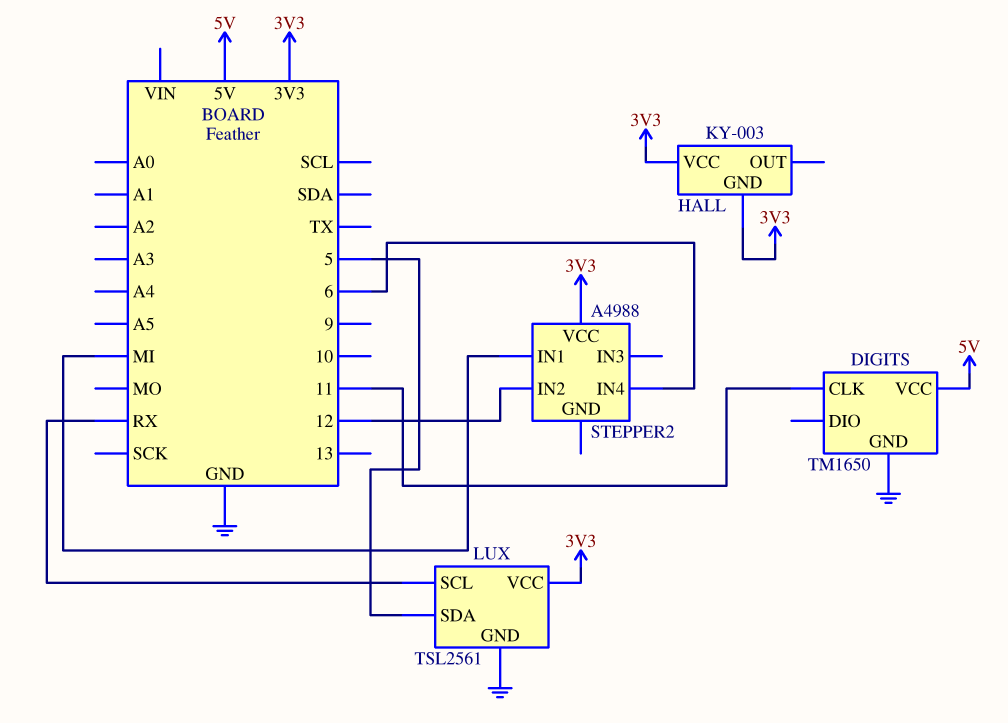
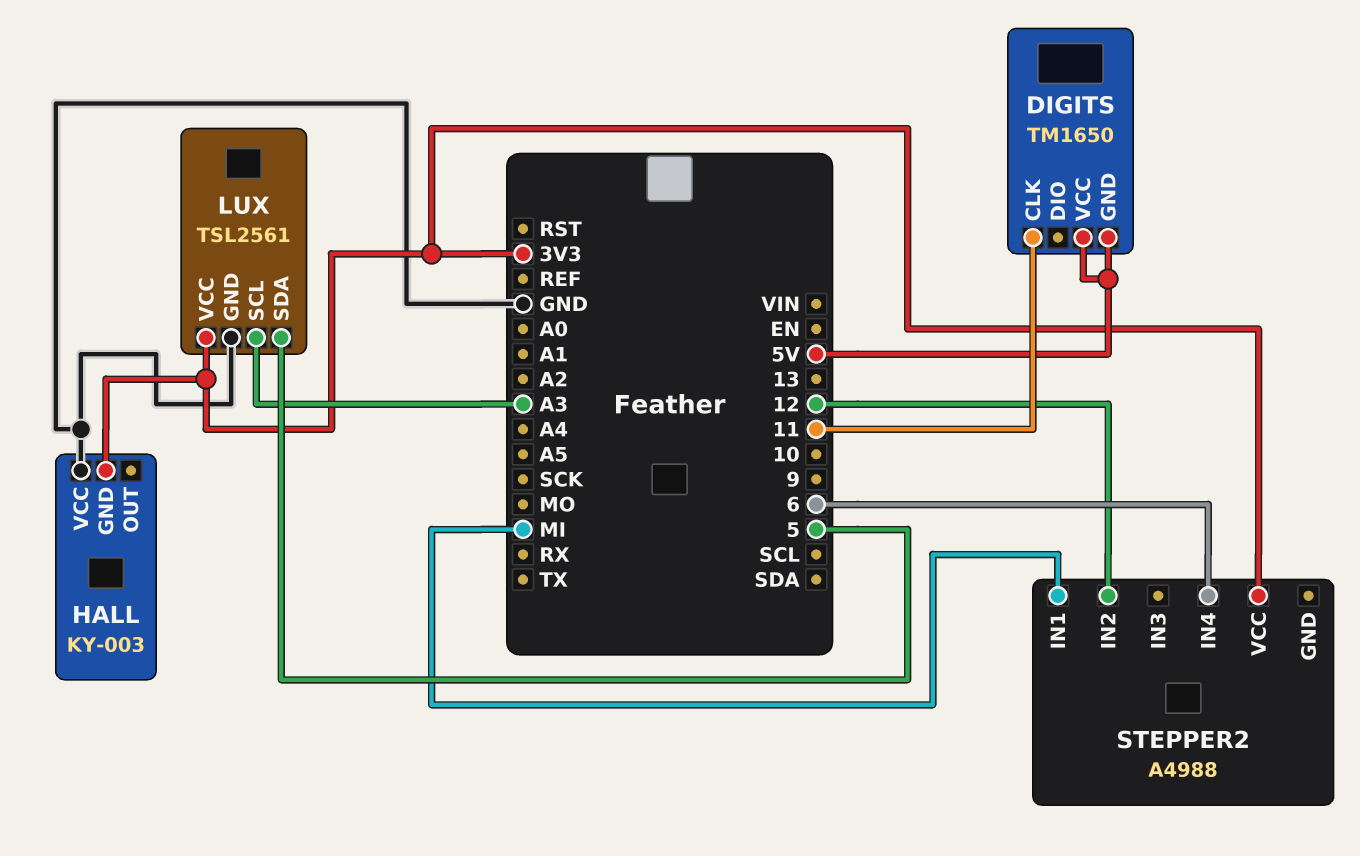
DIGITS pin GND: GND -> 5V
HALL pin VCC: 3V3 -> GND
LUX pin SCL: RX -> A3

